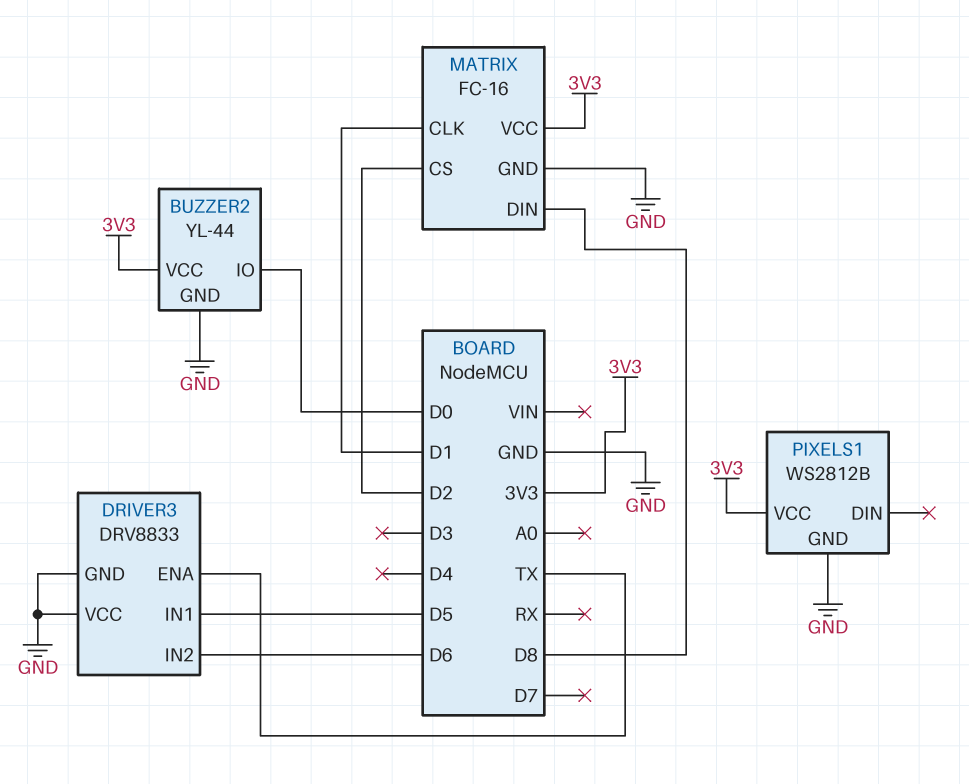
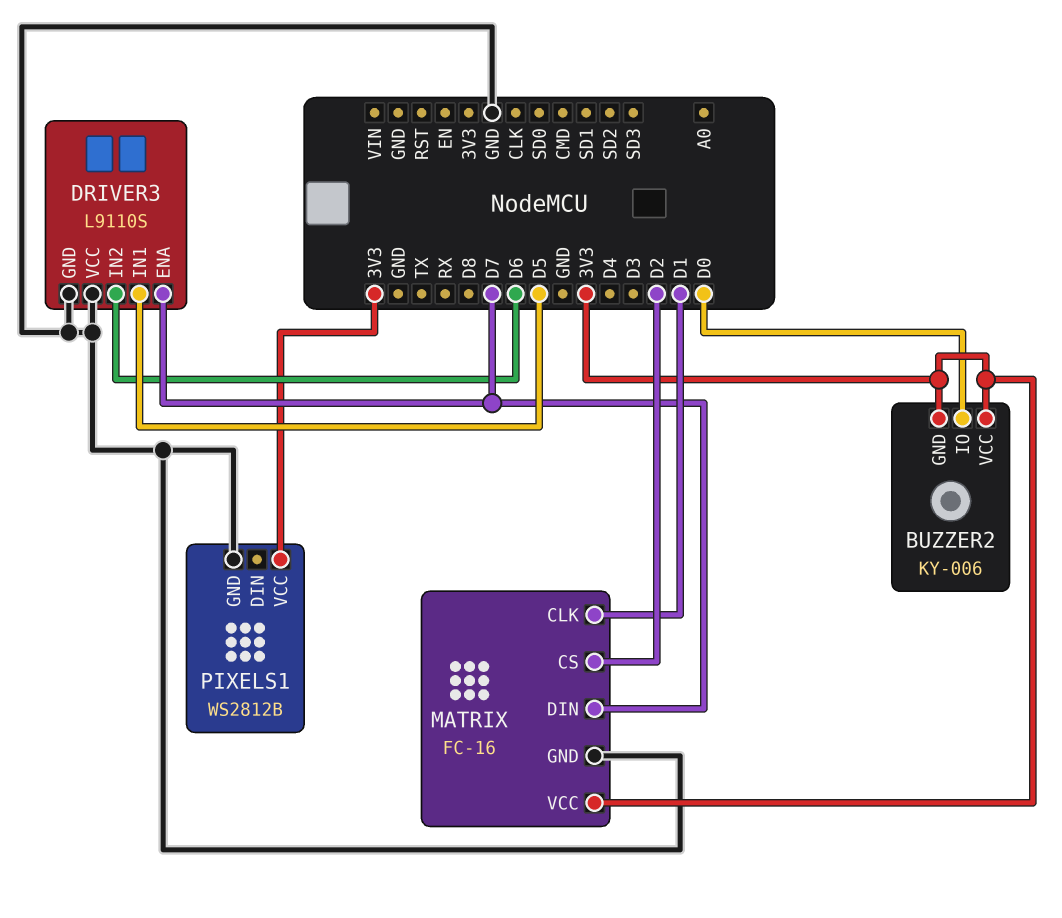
BUZZER2: YL-44 -> KY-006
BUZZER2 pin GND: GND -> 3V3
DRIVER3: DRV8833 -> L9110S
DRIVER3 pin ENA: TX -> D7
MATRIX pin DIN: D8 -> D7

